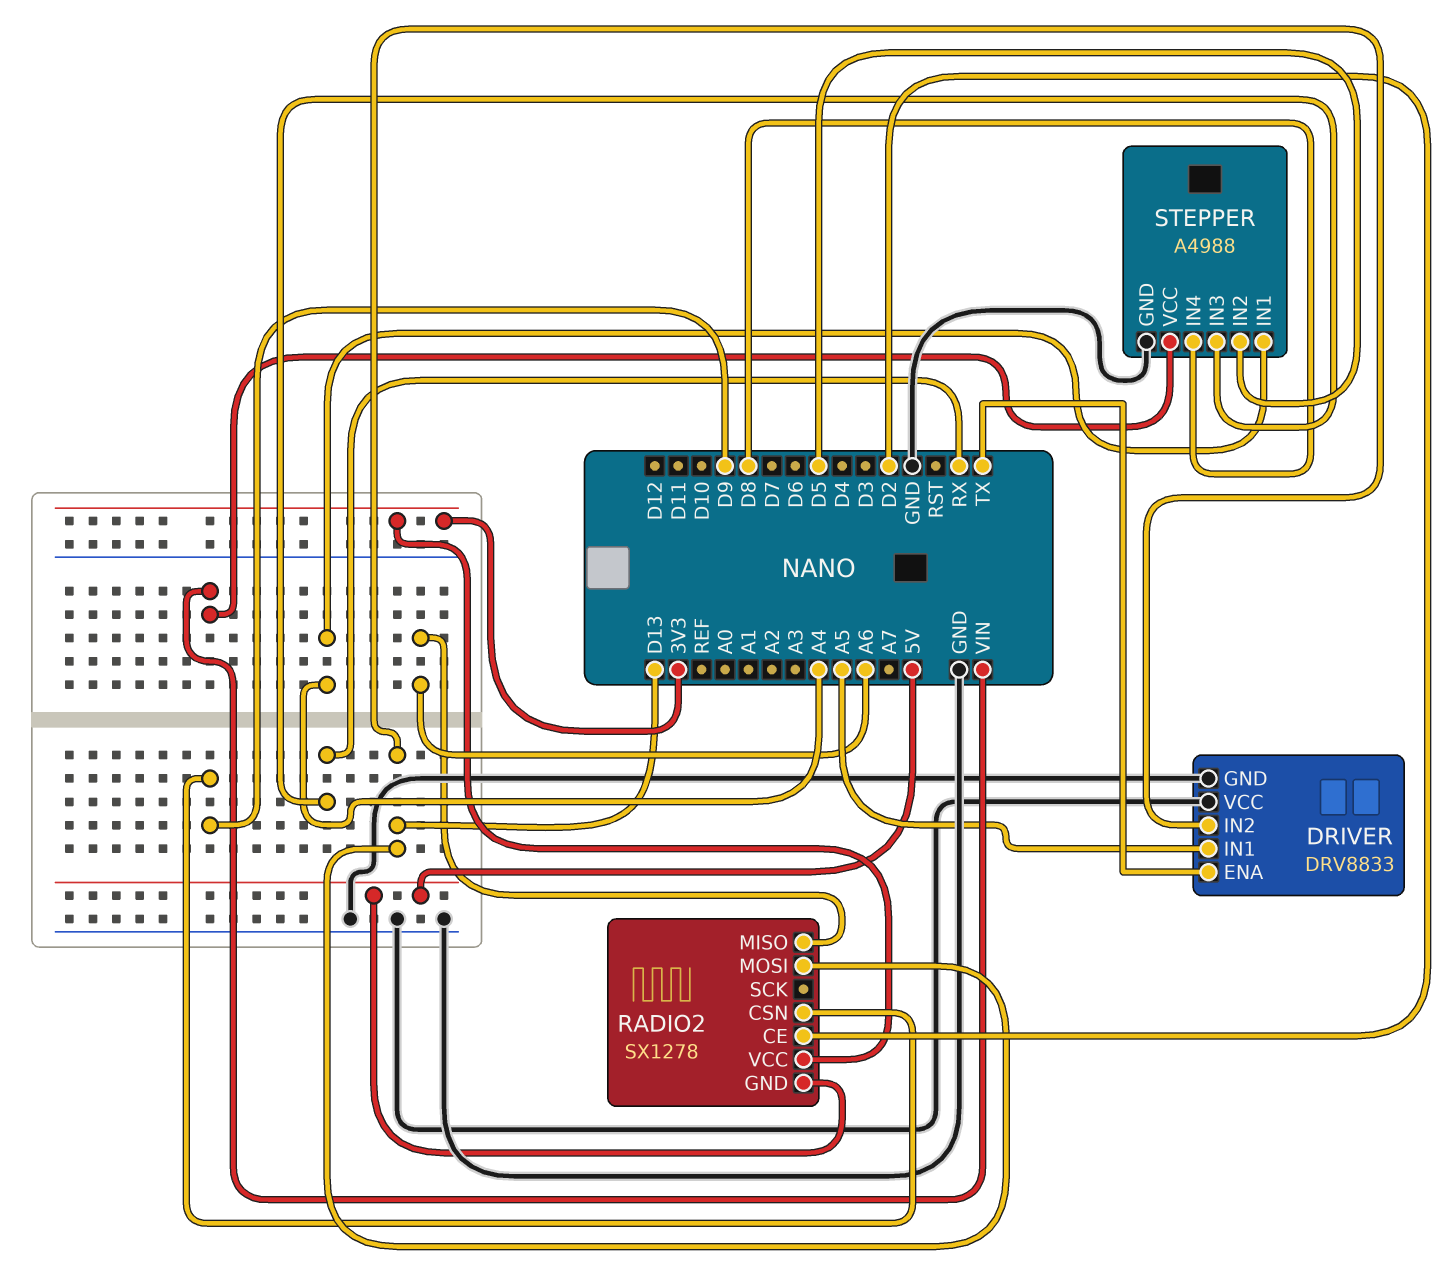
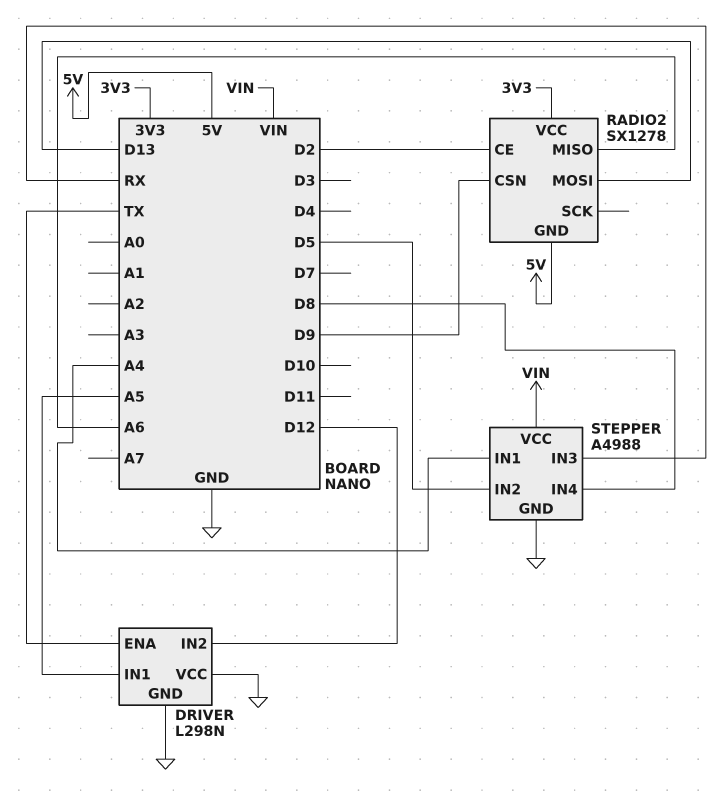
DRIVER: DRV8833 -> L298N
DRIVER pin IN2: D13 -> D12

